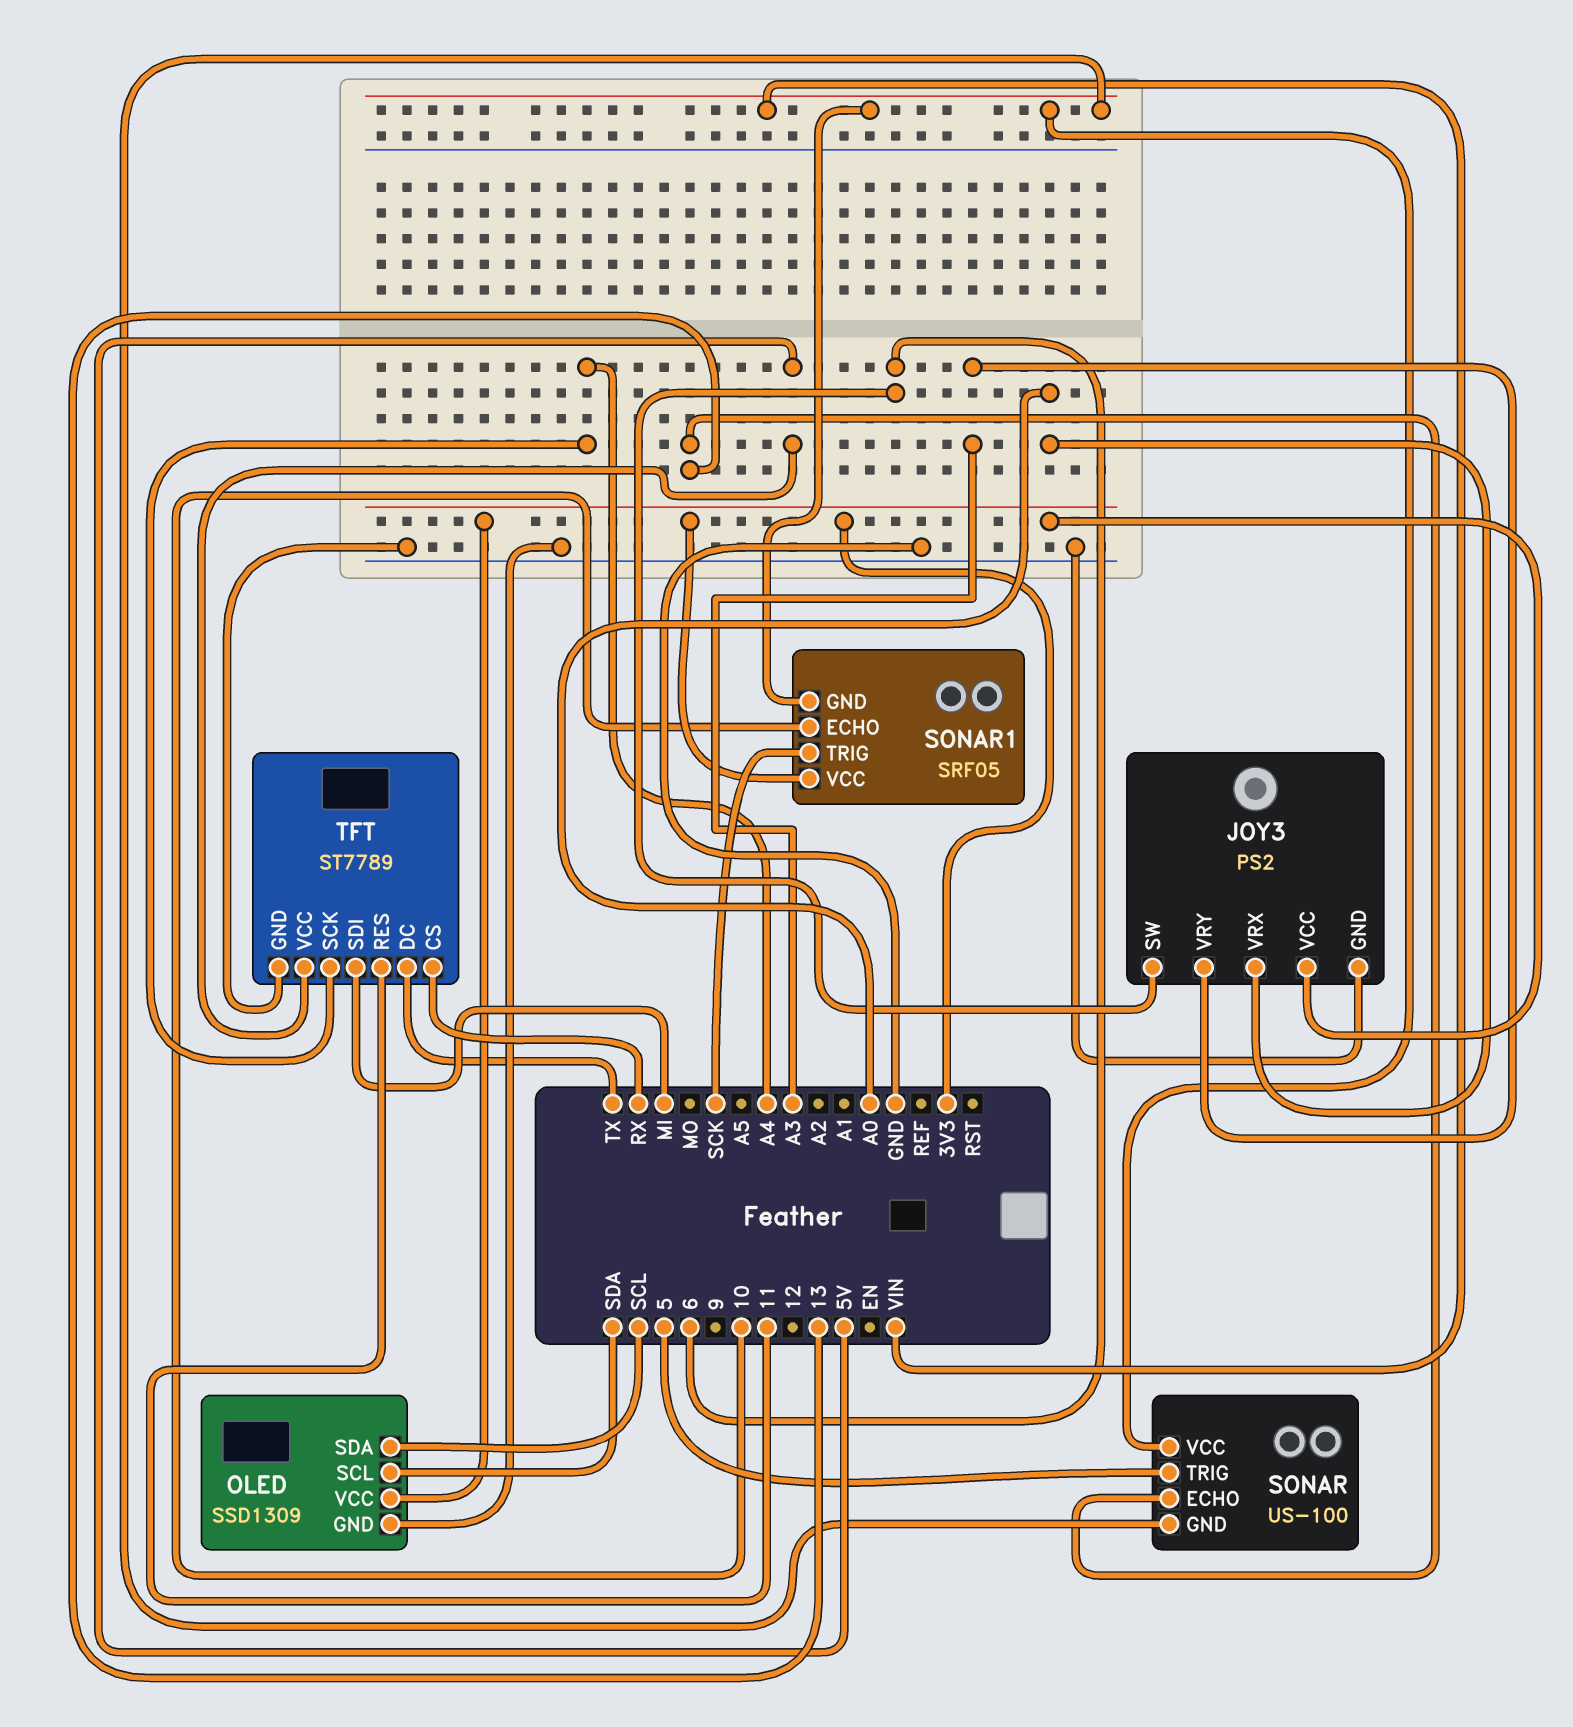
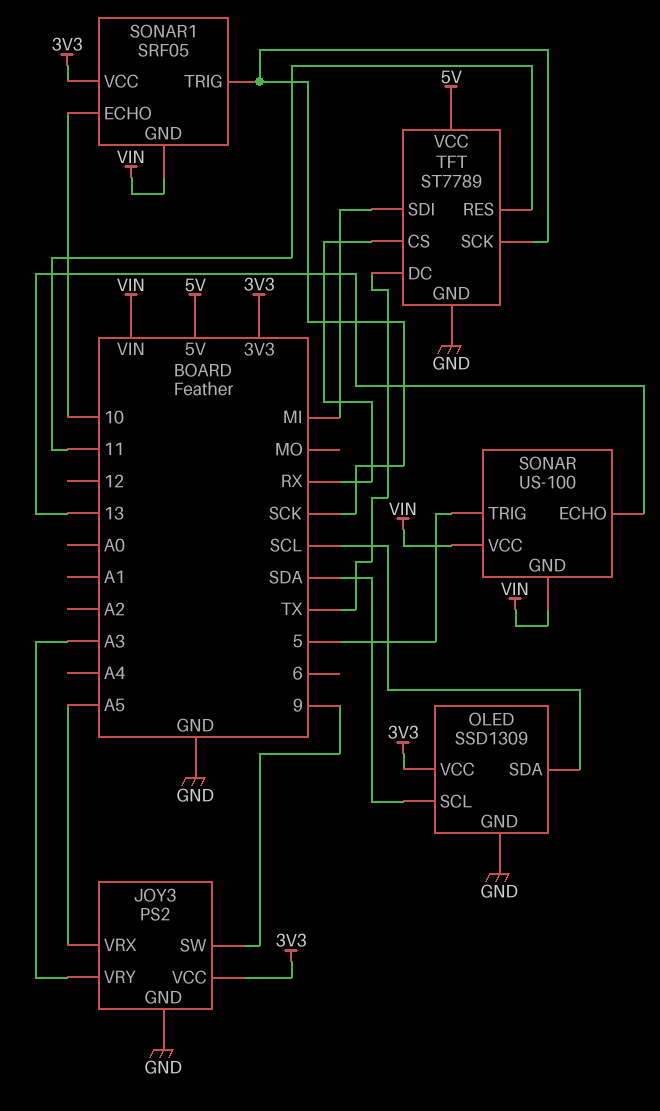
JOY3 pin SW: 6 -> 9
JOY3 pin VRX: A0 -> A5
TFT pin SCK: A4 -> SCK

